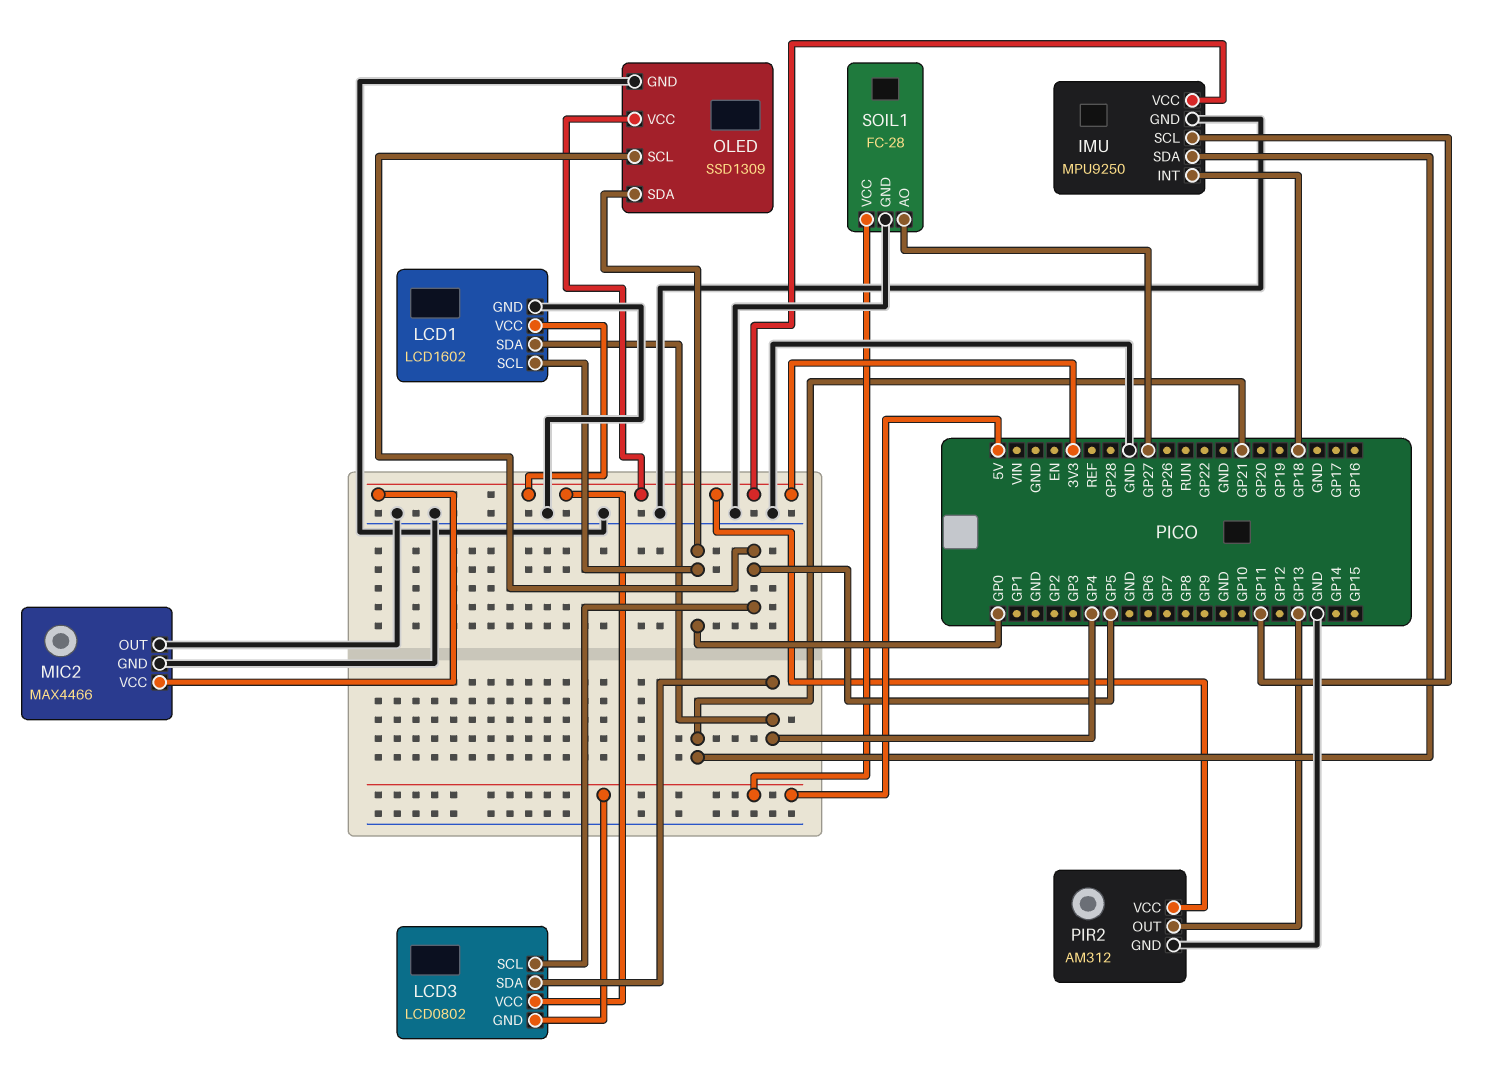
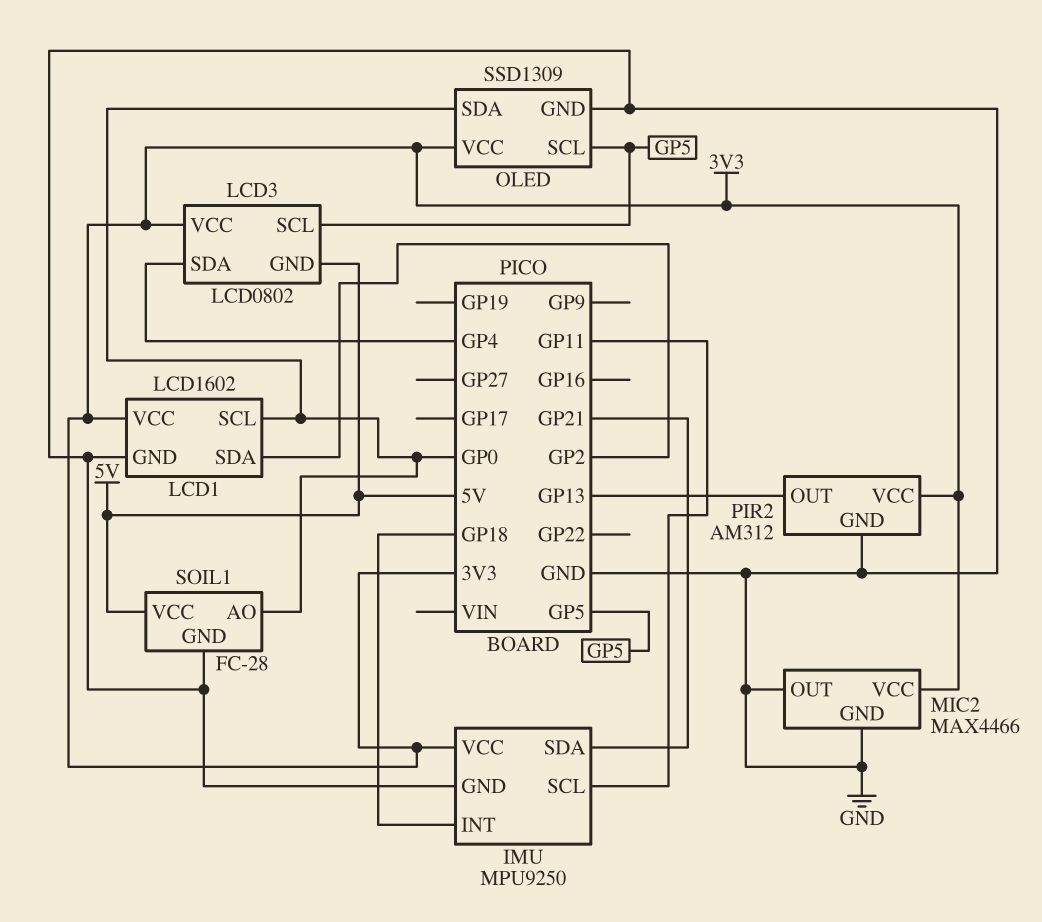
LCD1 pin SDA: GP4 -> GP2
SOIL1 pin AO: GP27 -> GP0

